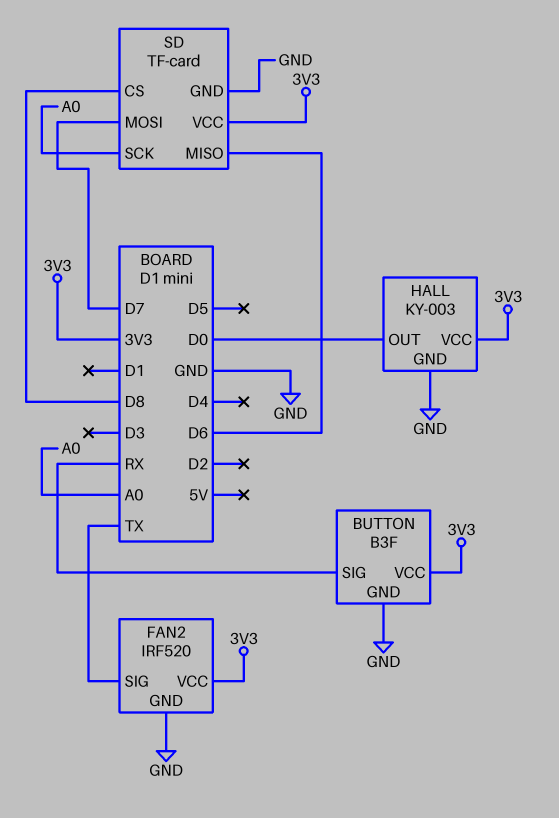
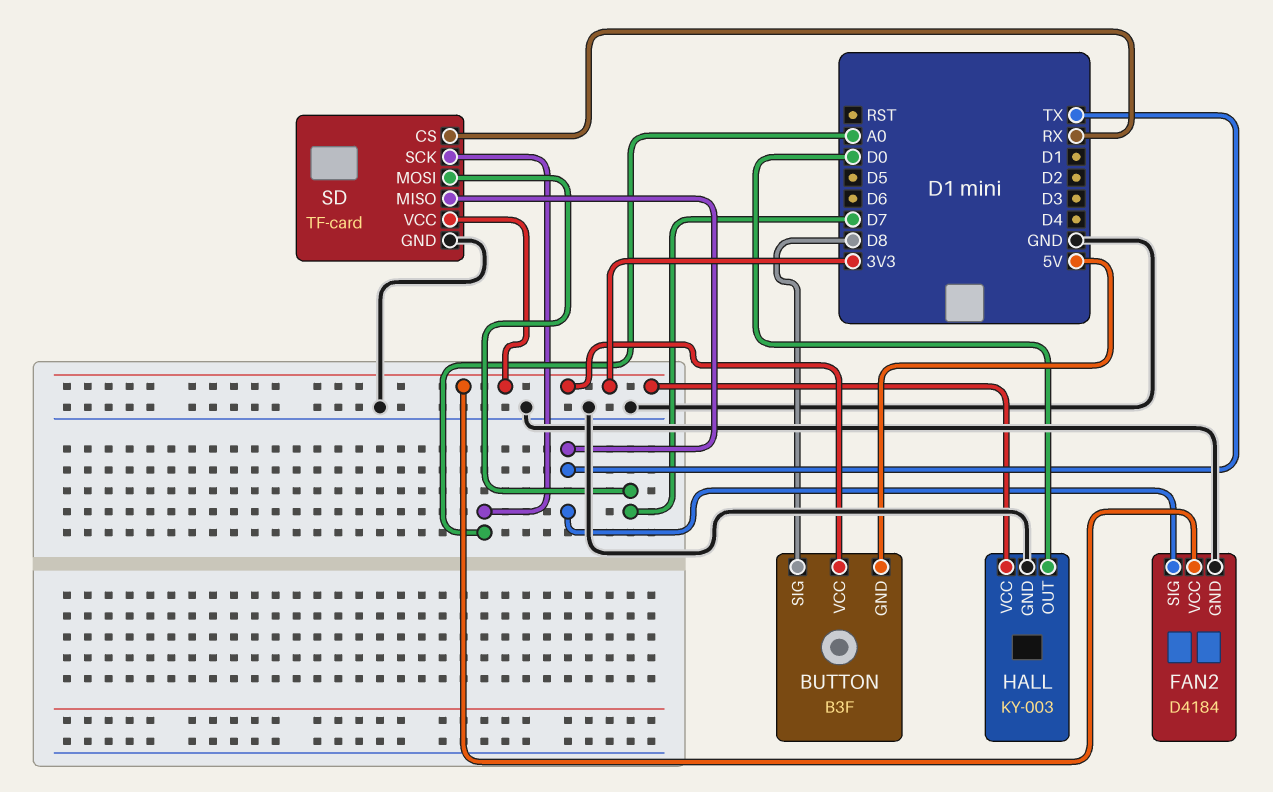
BUTTON pin GND: GND -> 5V
BUTTON pin SIG: RX -> D8
FAN2: IRF520 -> D4184
SD pin CS: D8 -> RX
SD pin MISO: D6 -> TX

